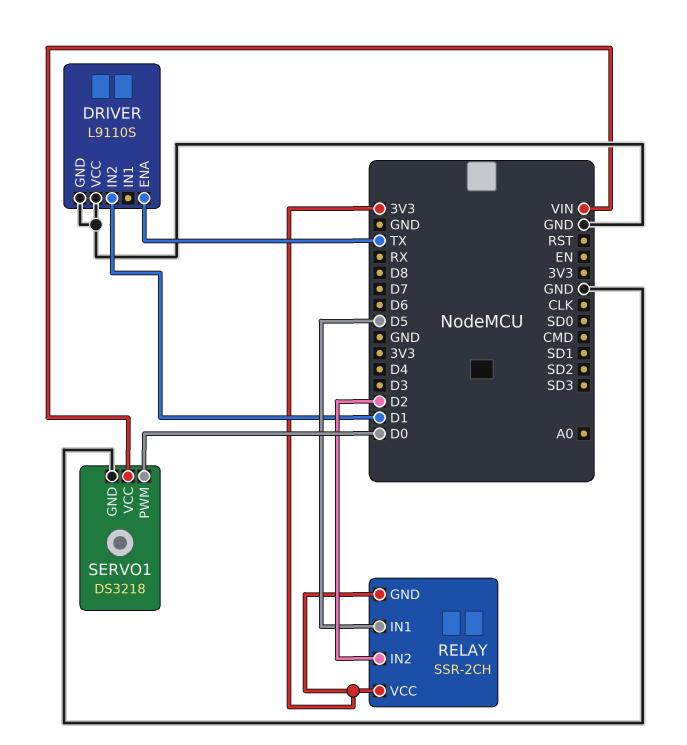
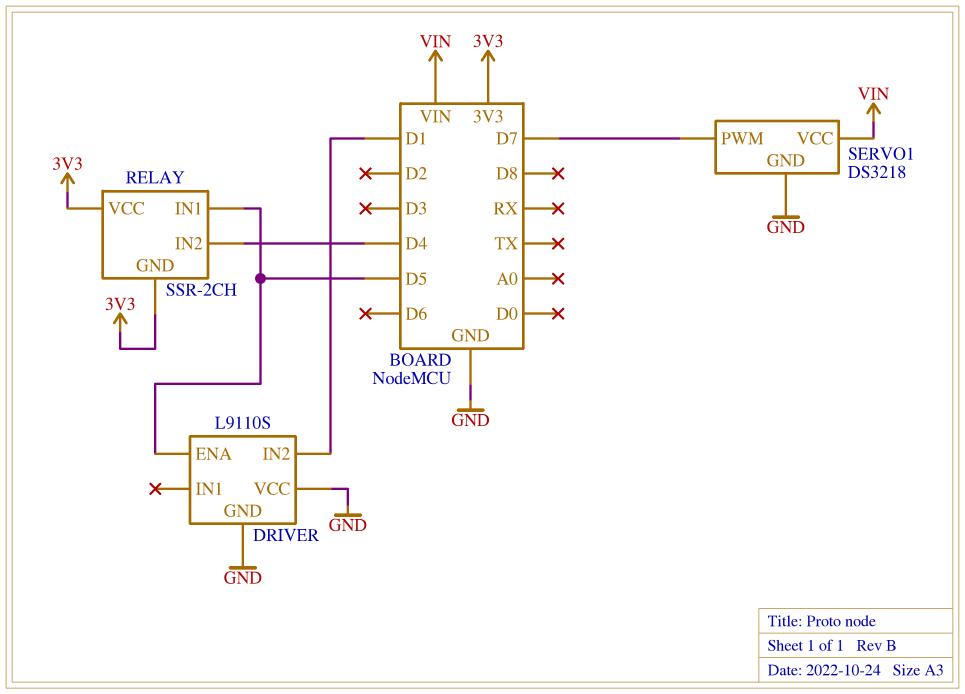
DRIVER pin ENA: TX -> D5
RELAY pin IN2: D2 -> D4
SERVO1 pin PWM: D0 -> D7

